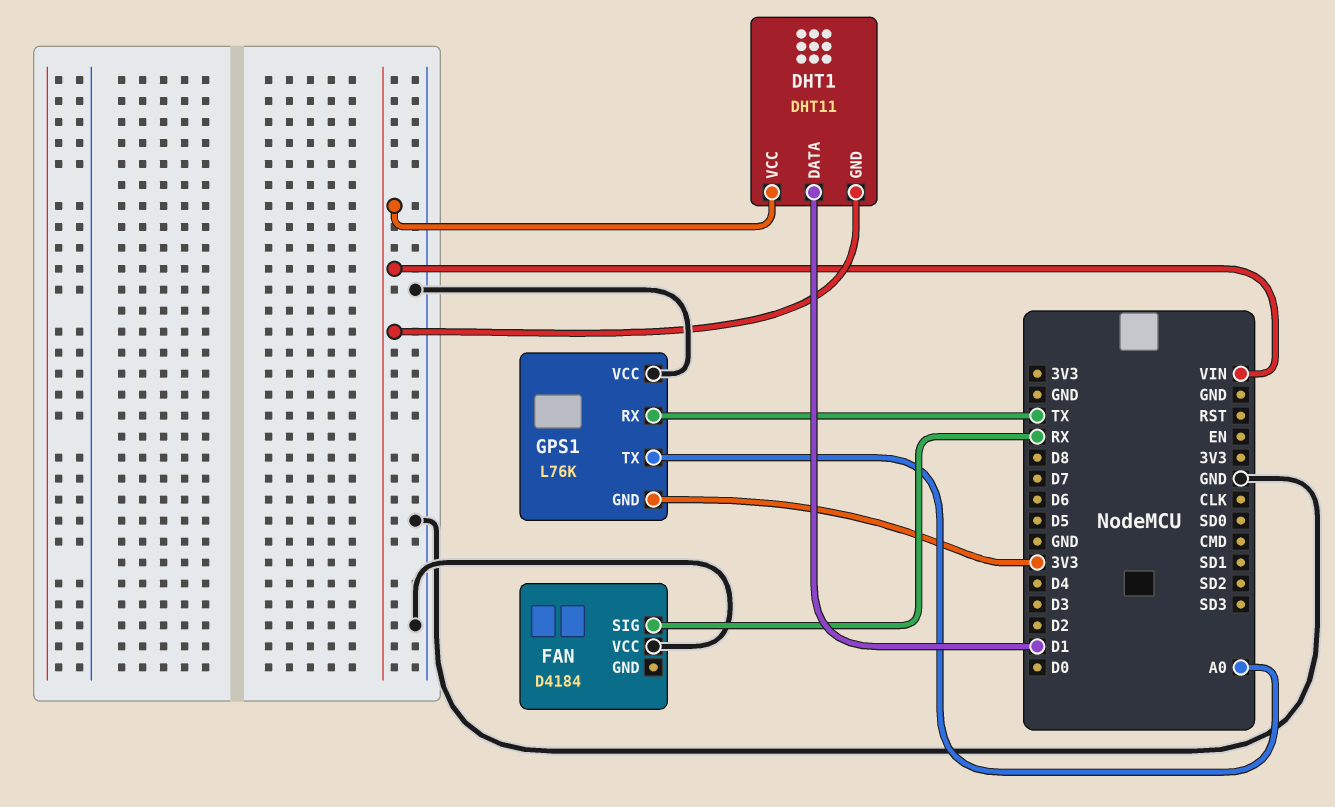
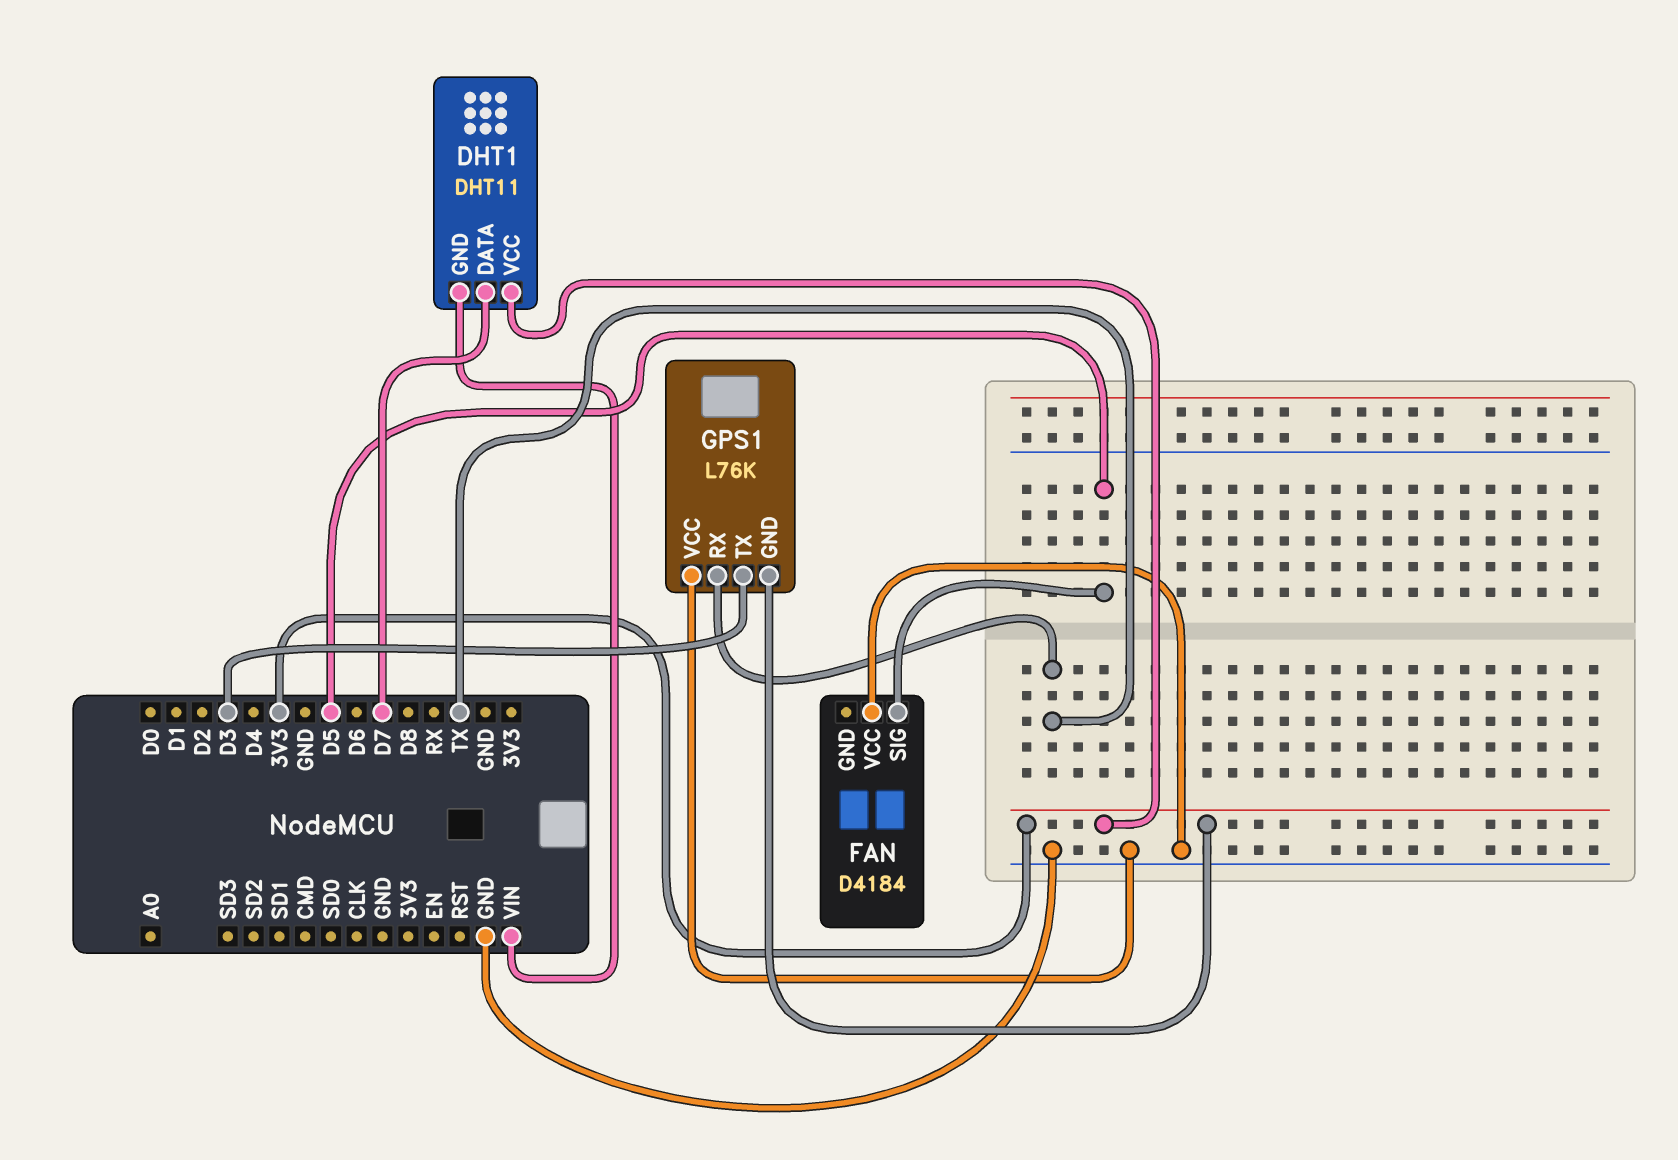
DHT1 pin DATA: D1 -> D7
DHT1 pin VCC: VIN -> 3V3
FAN pin SIG: RX -> D5
GPS1 pin TX: A0 -> D3

